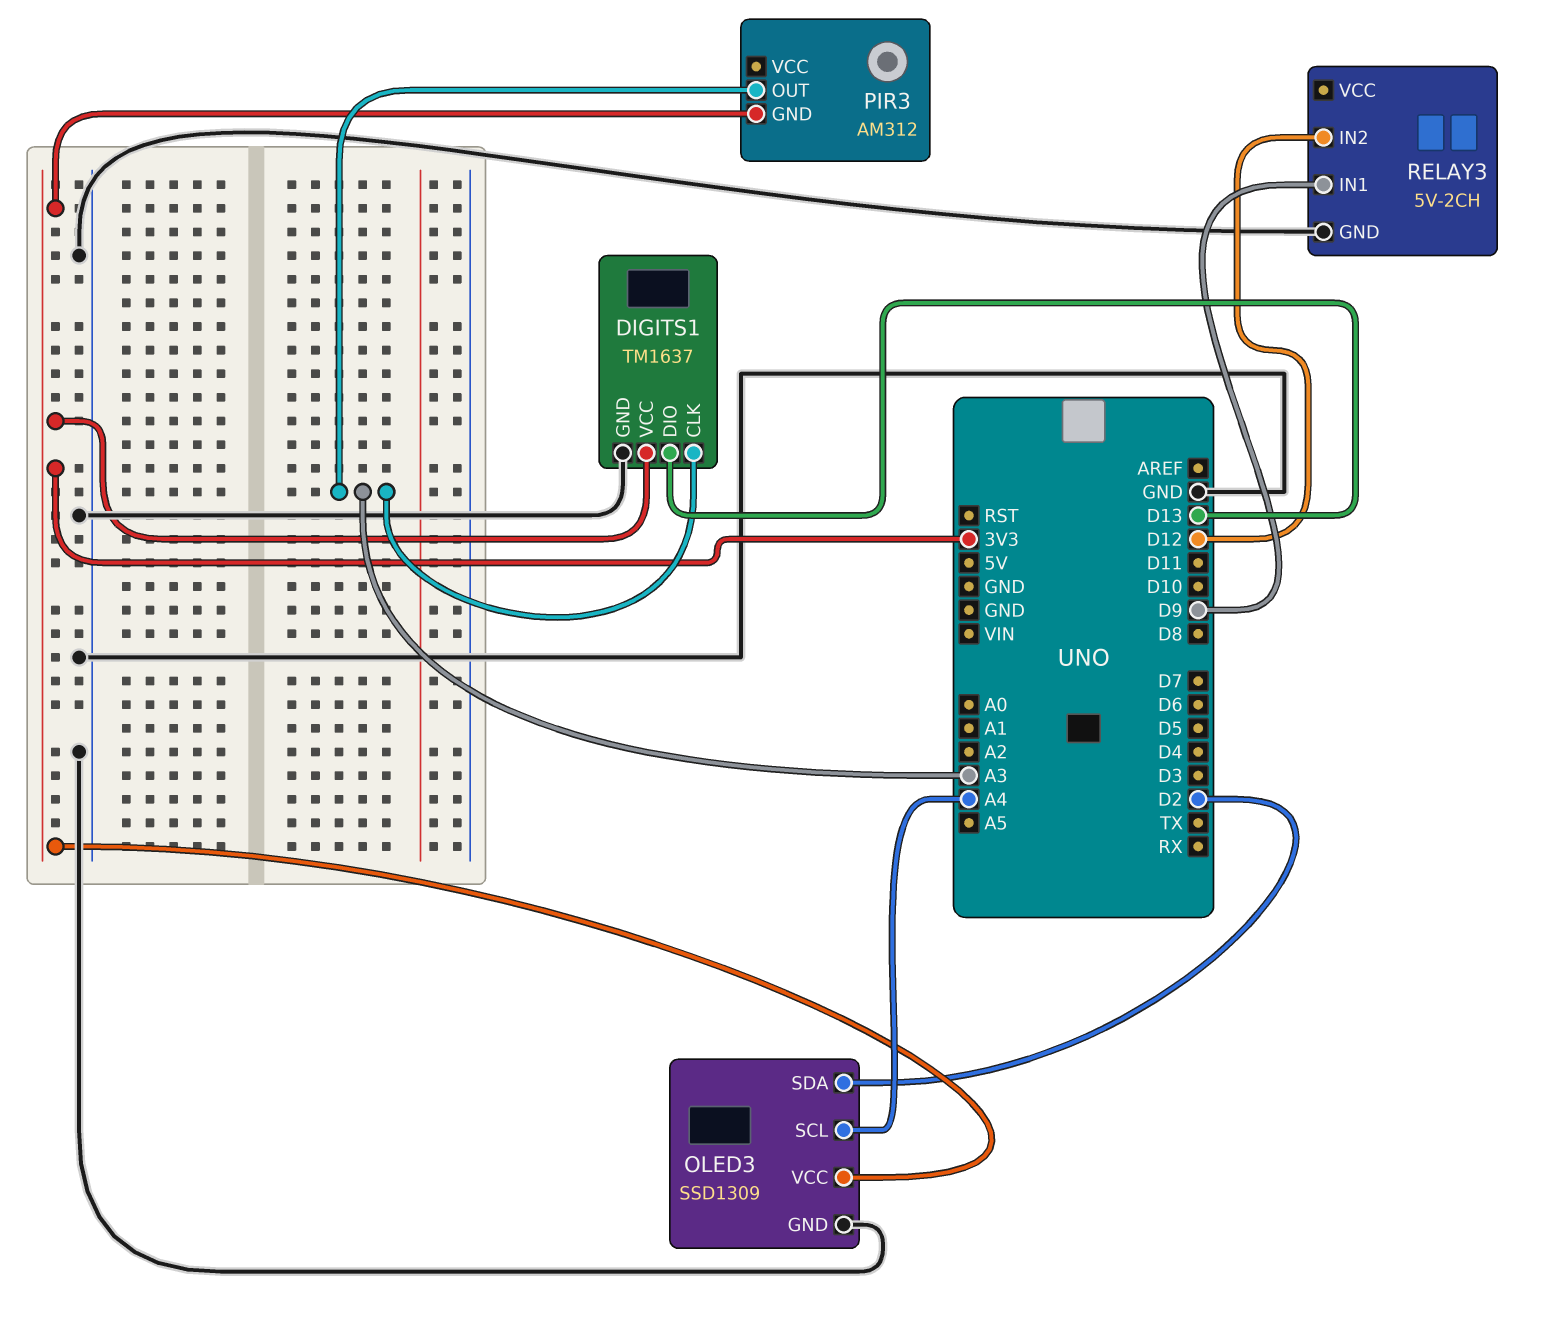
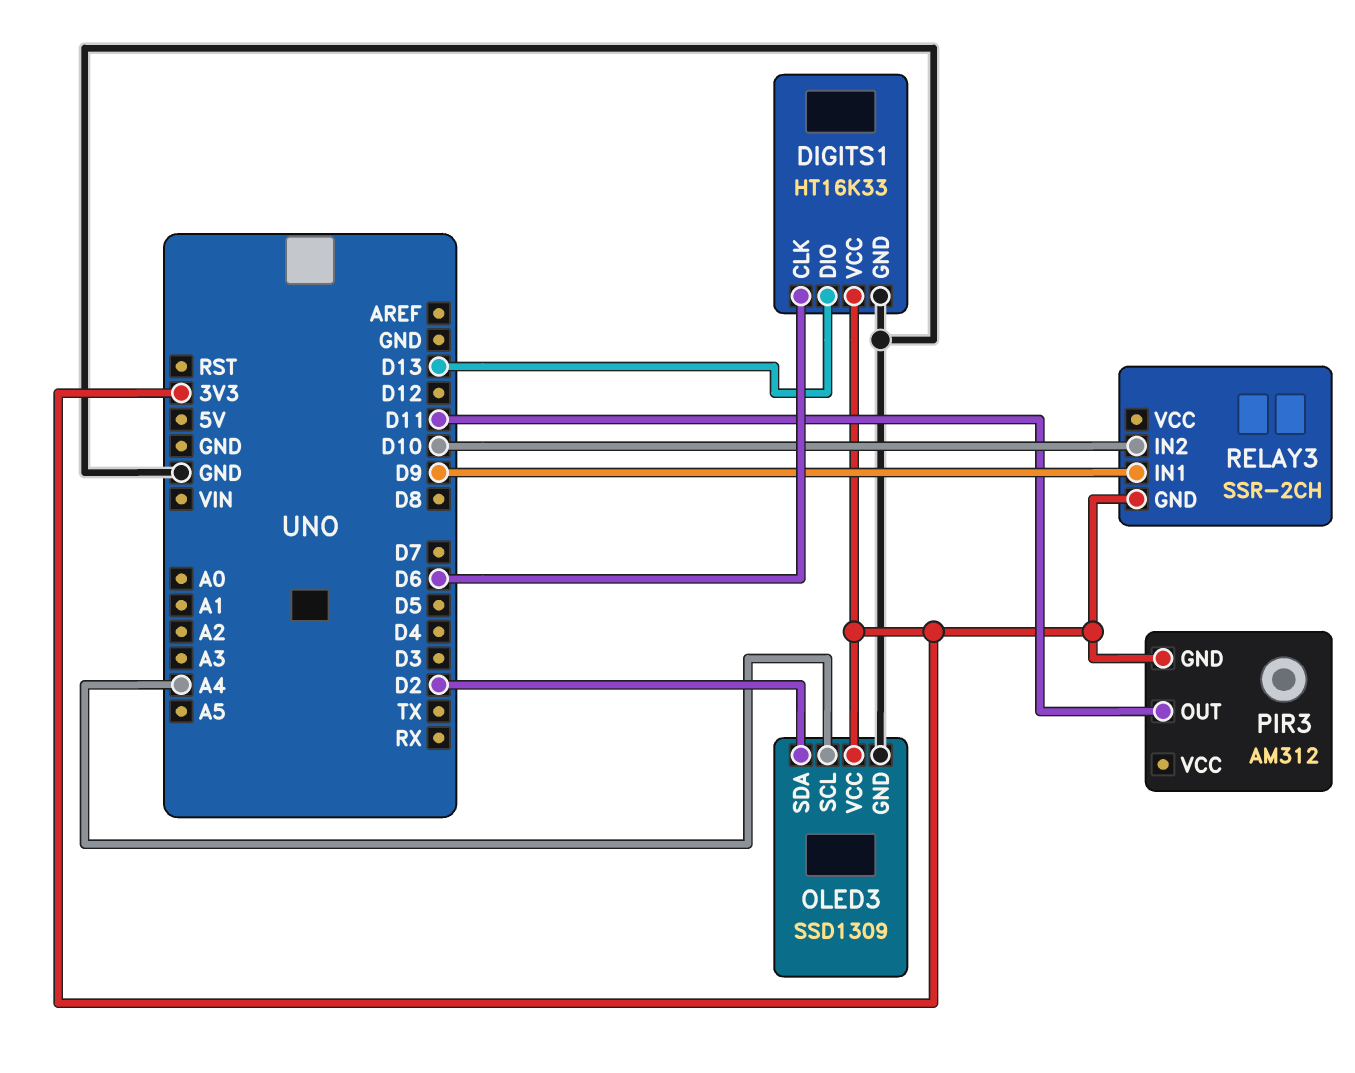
DIGITS1: TM1637 -> HT16K33
DIGITS1 pin CLK: A3 -> D6
PIR3 pin OUT: A3 -> D11
RELAY3: 5V-2CH -> SSR-2CH
RELAY3 pin GND: GND -> 3V3
RELAY3 pin IN2: D12 -> D10

